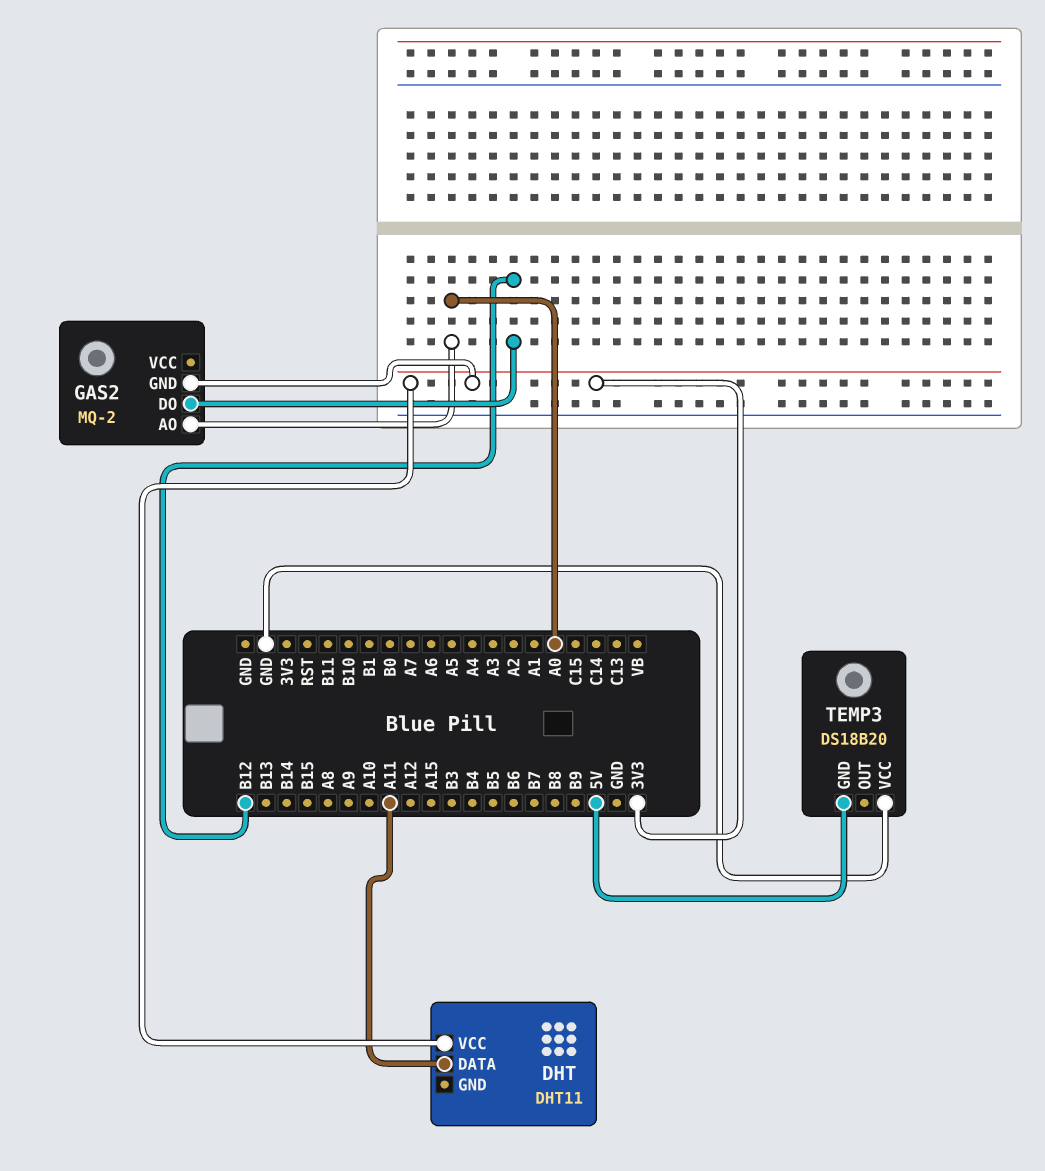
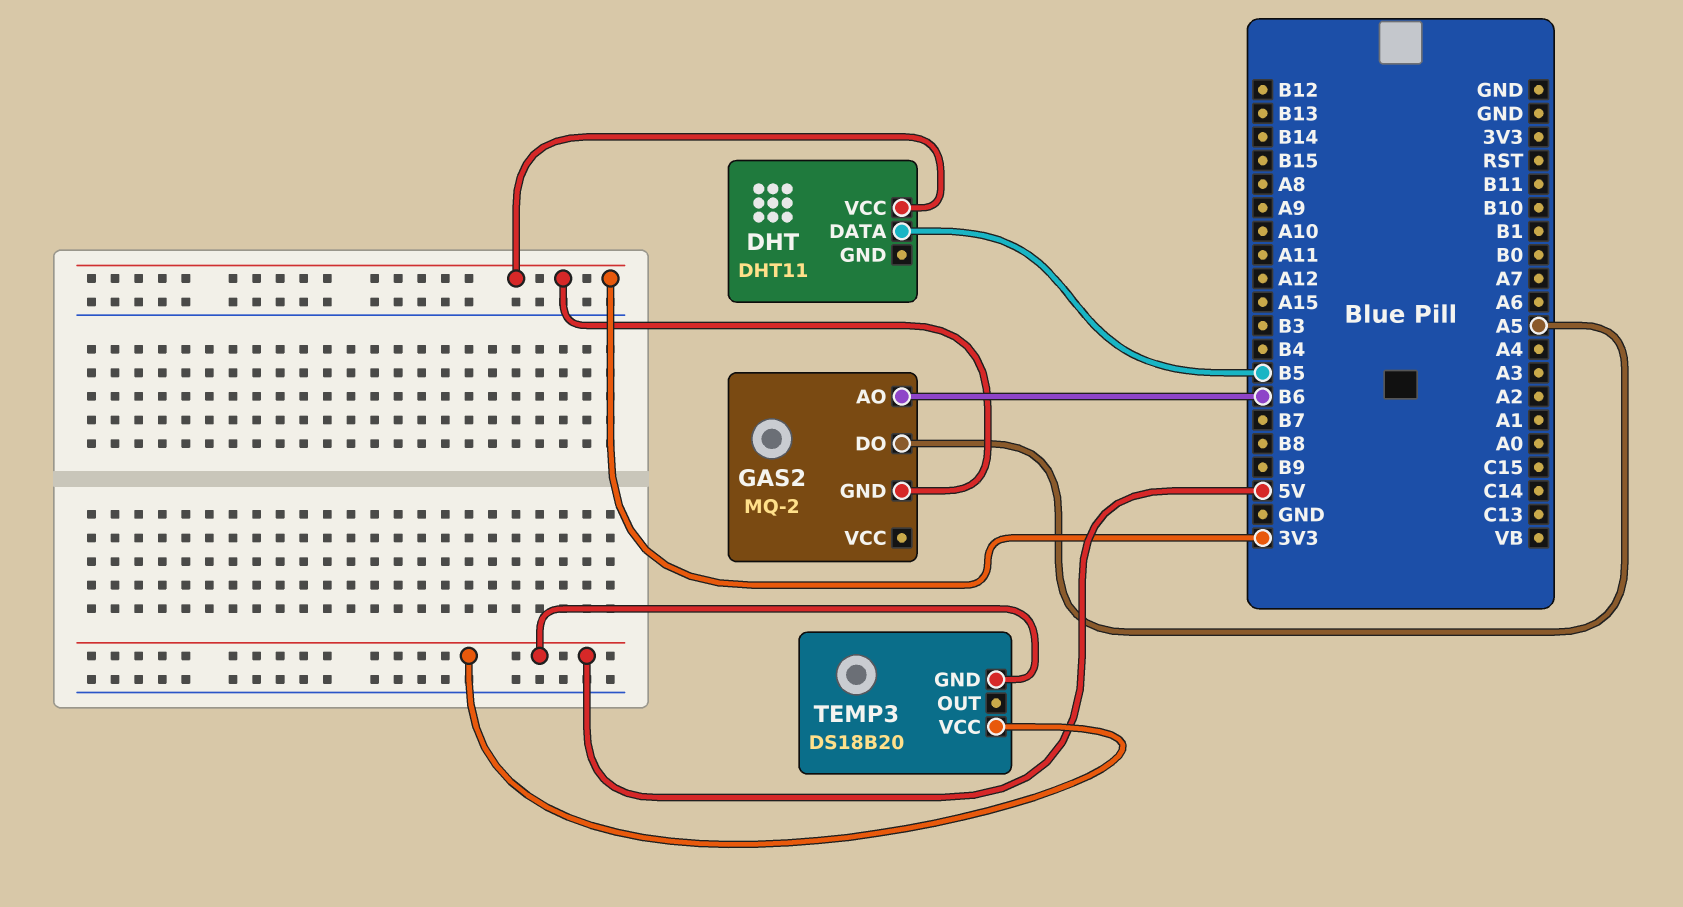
DHT pin DATA: A11 -> B5
GAS2 pin AO: A0 -> B6
GAS2 pin DO: B12 -> A5
TEMP3 pin VCC: GND -> 5V

